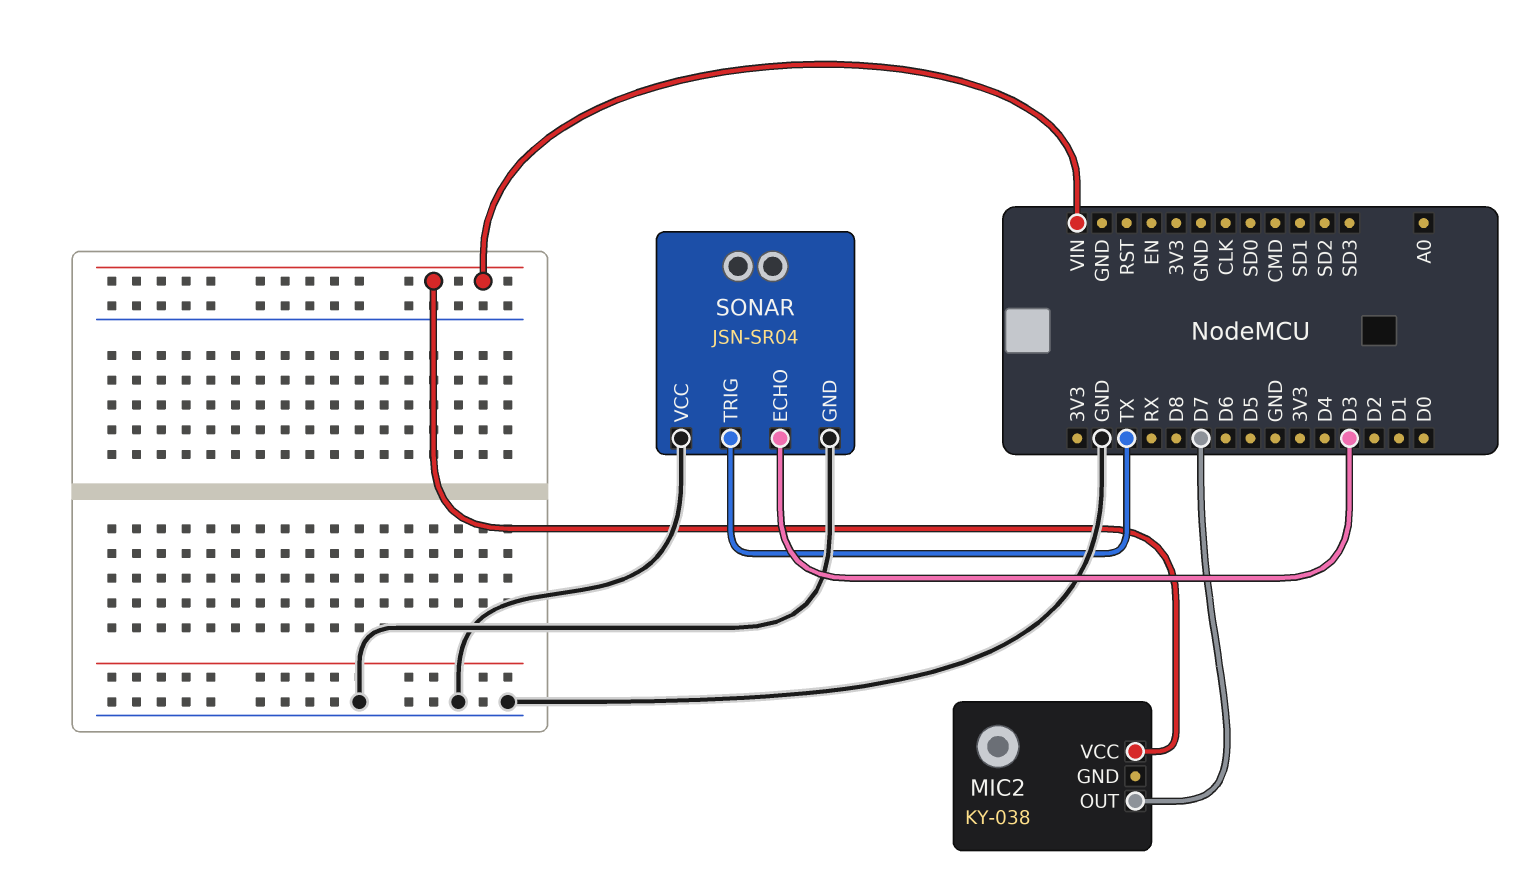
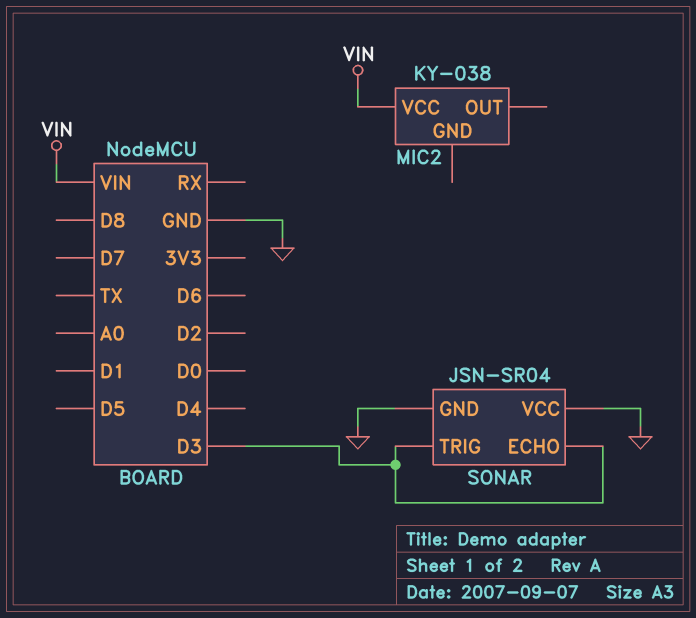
MIC2 pin OUT: D7 -> none
SONAR pin TRIG: TX -> D3

